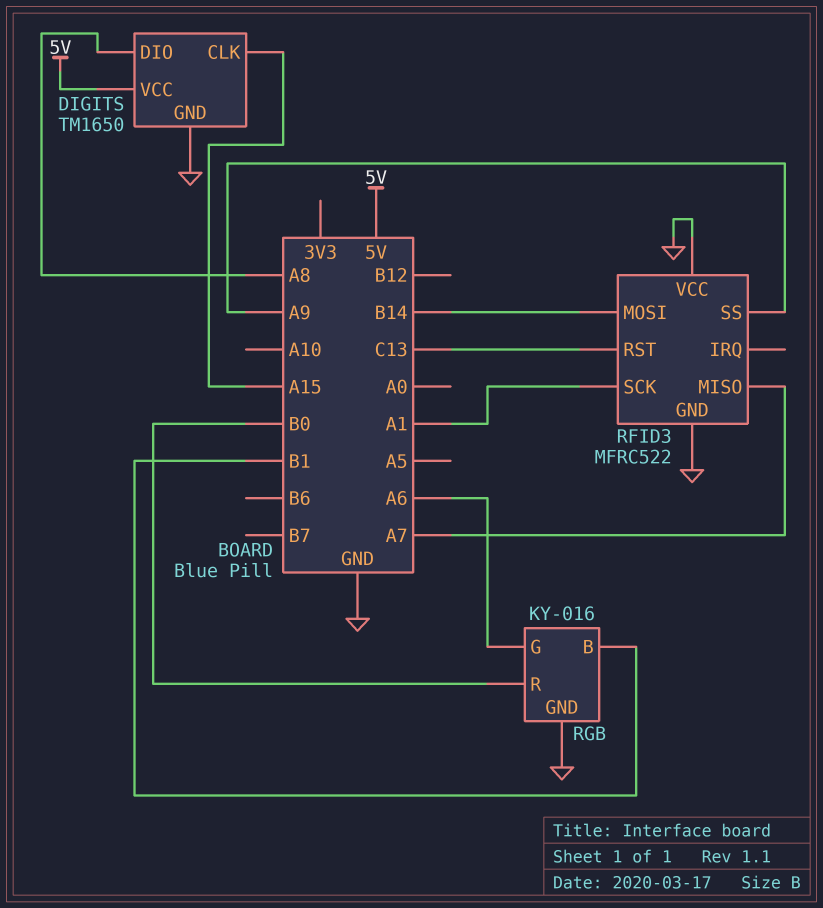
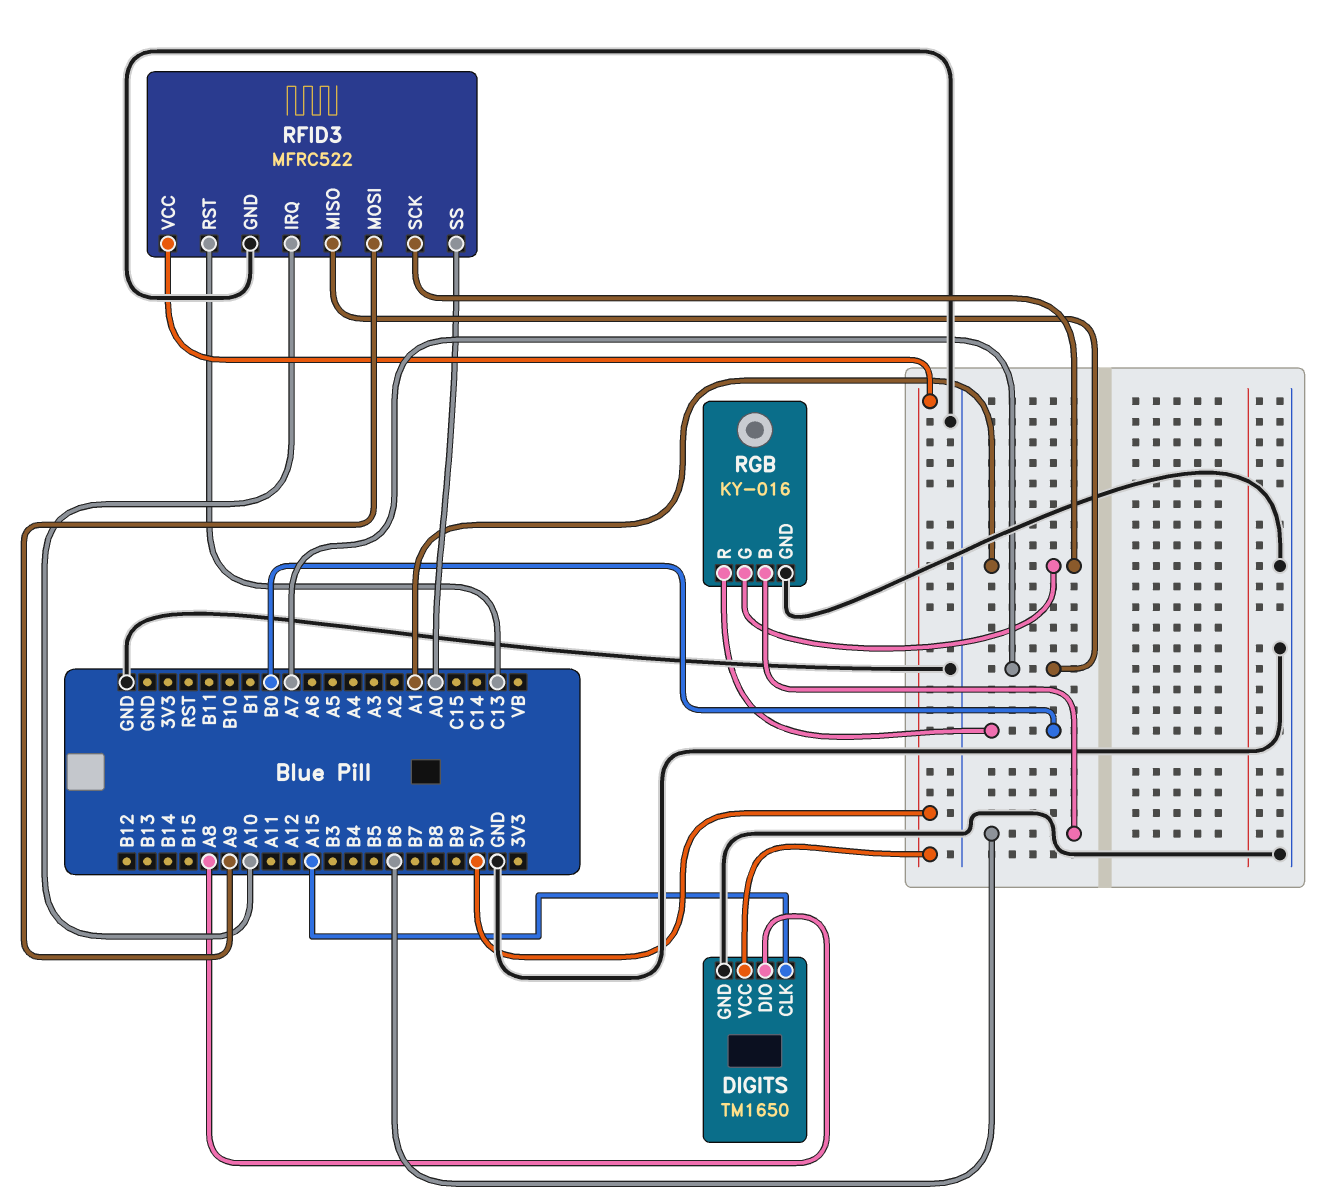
RFID3 pin IRQ: none -> A10
RFID3 pin MOSI: B14 -> A9
RFID3 pin SS: A9 -> A0
RFID3 pin VCC: GND -> 5V
RGB pin B: B1 -> B6
RGB pin G: A6 -> A1

